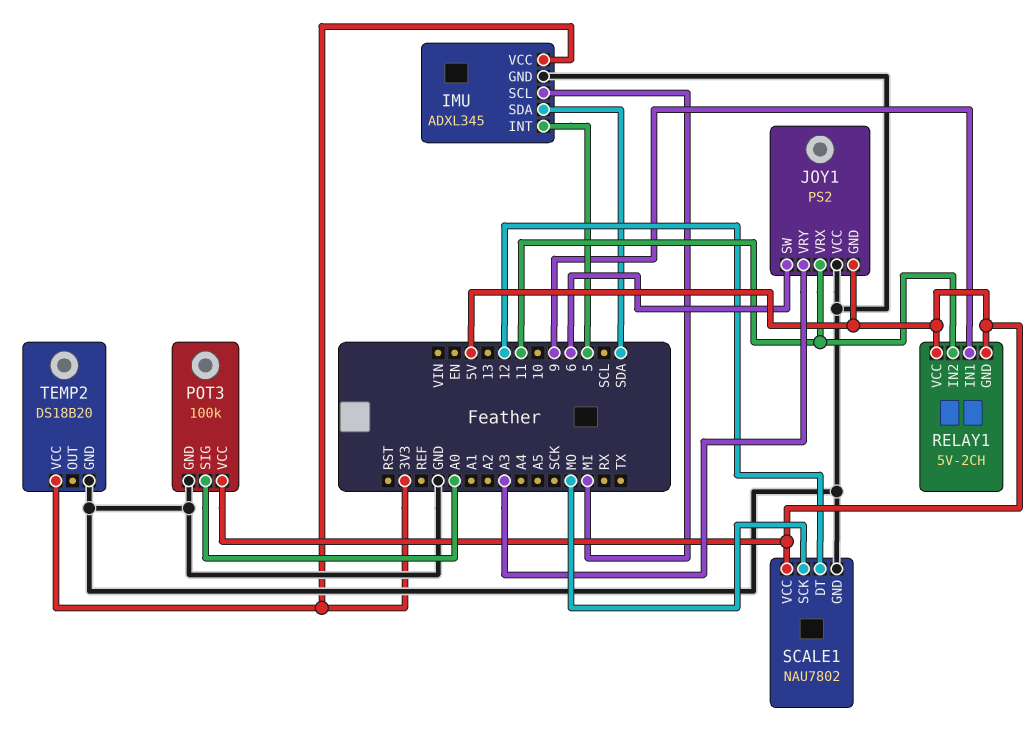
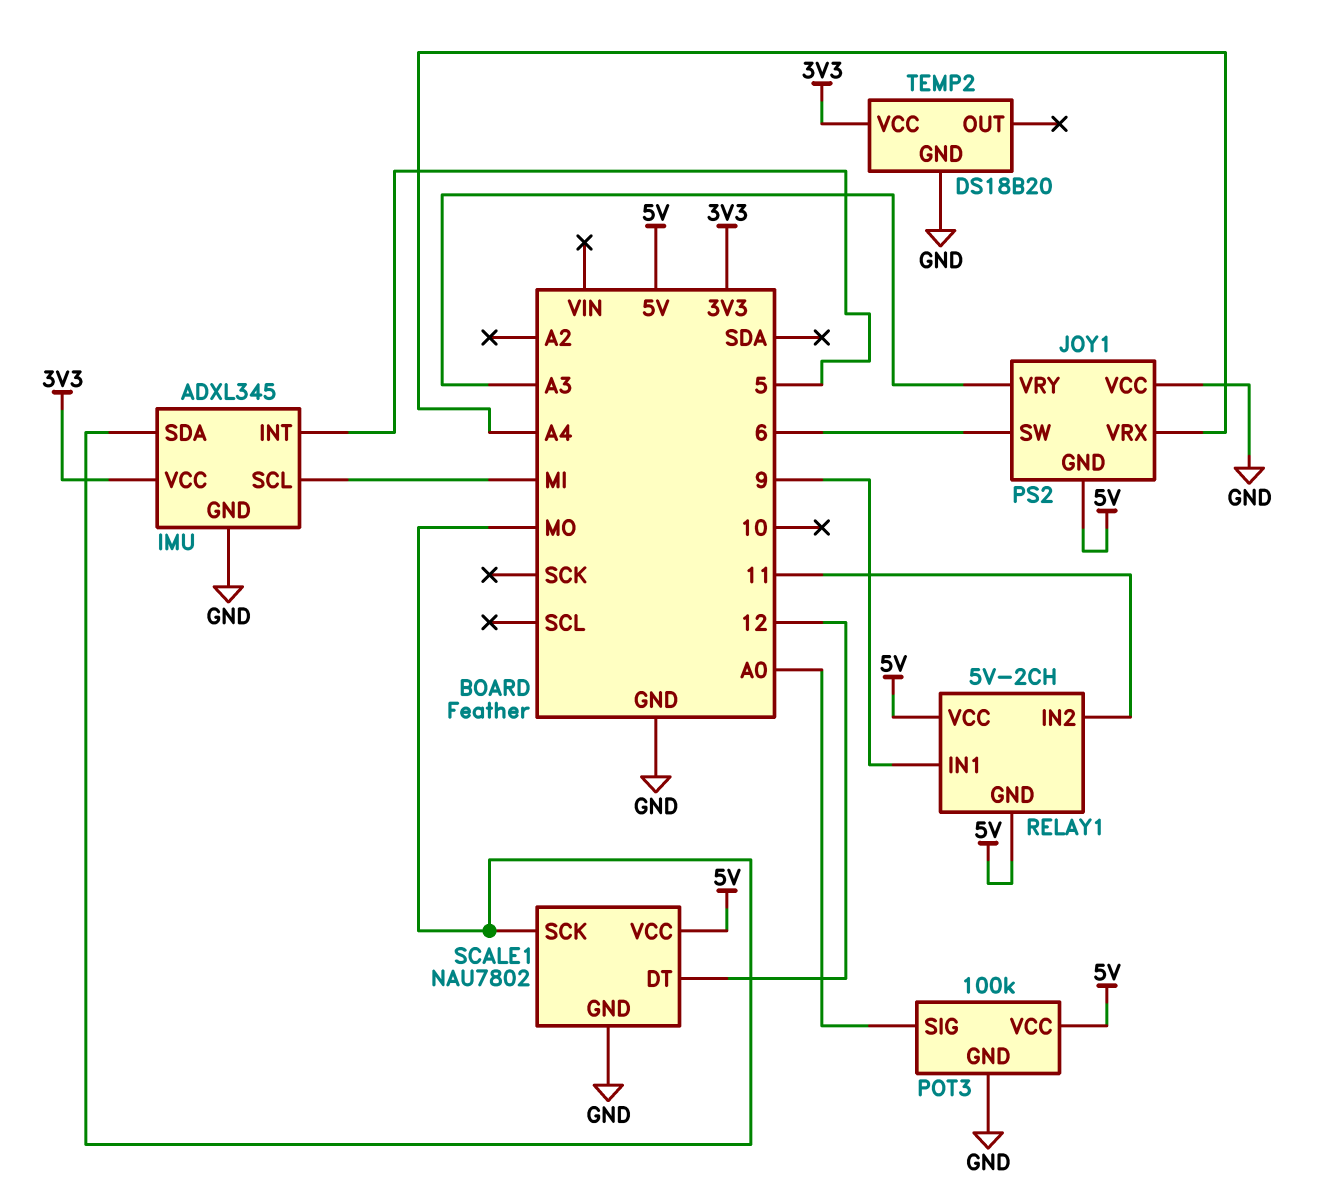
IMU pin SDA: SDA -> MO
JOY1 pin VRX: 11 -> A4

